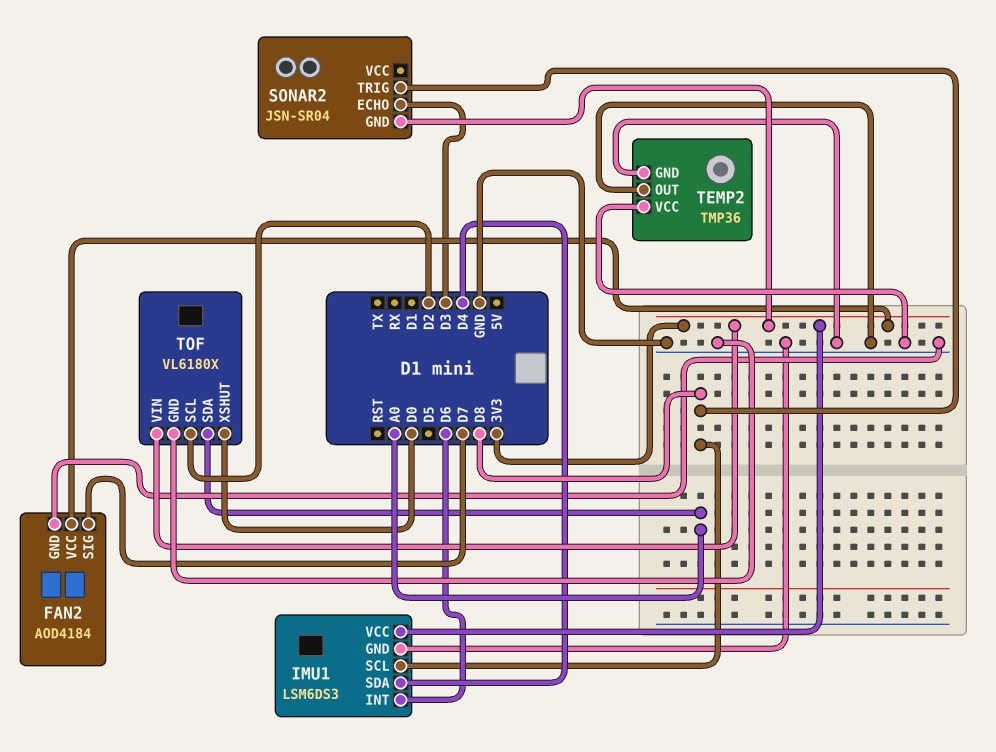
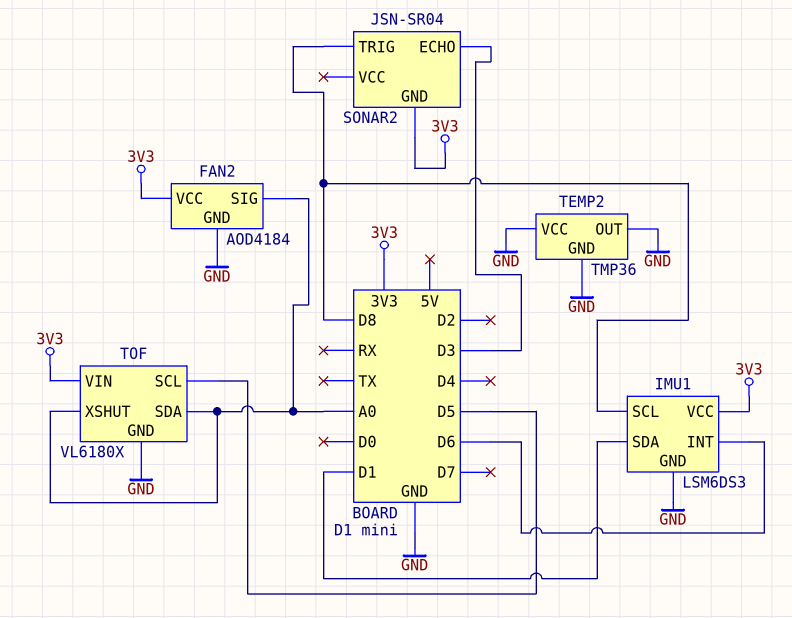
FAN2 pin SIG: D7 -> A0
IMU1 pin SDA: D4 -> D1
TOF pin SCL: D2 -> D5
TOF pin XSHUT: D0 -> A0

